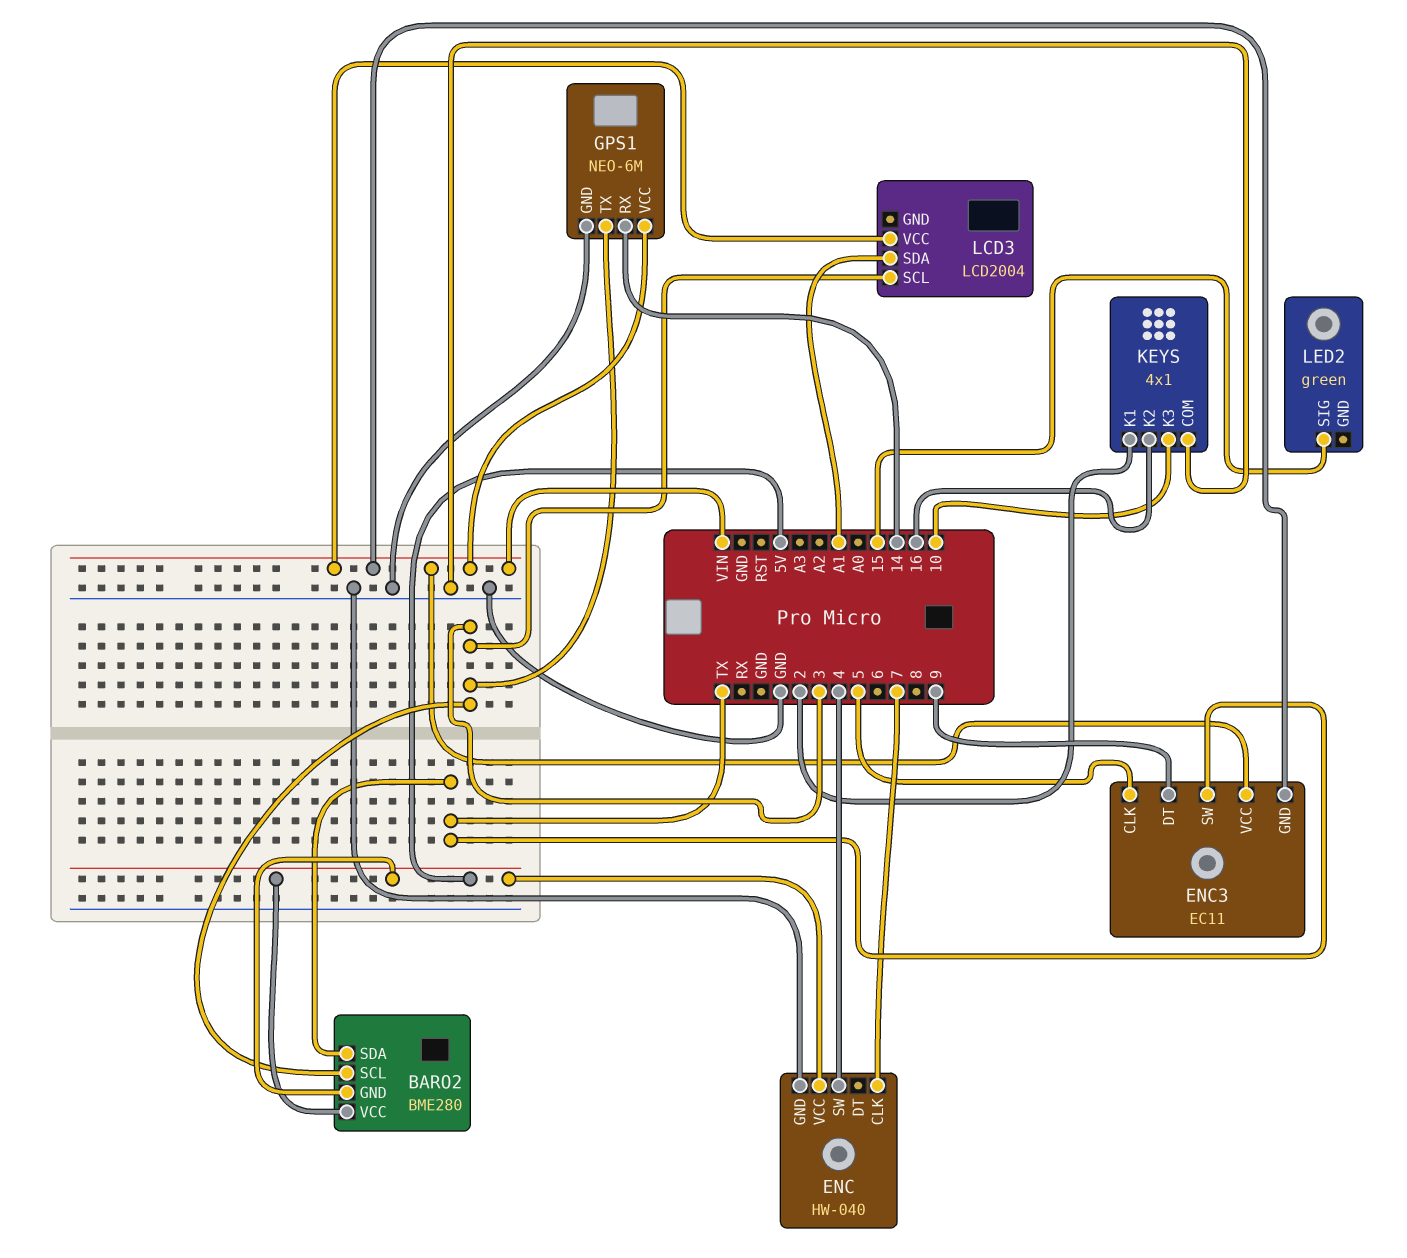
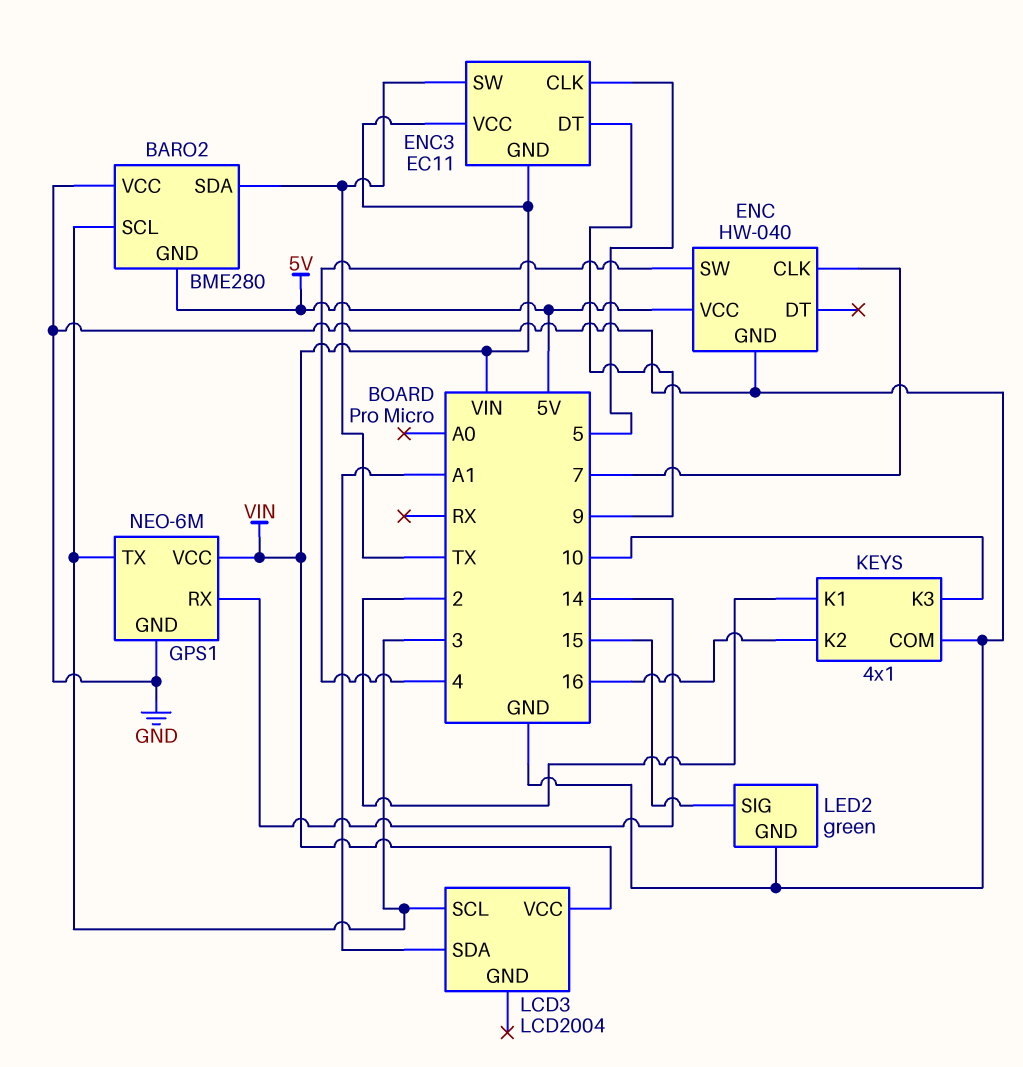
BARO2 pin VCC: 5V -> GND
LED2 pin GND: none -> GND

